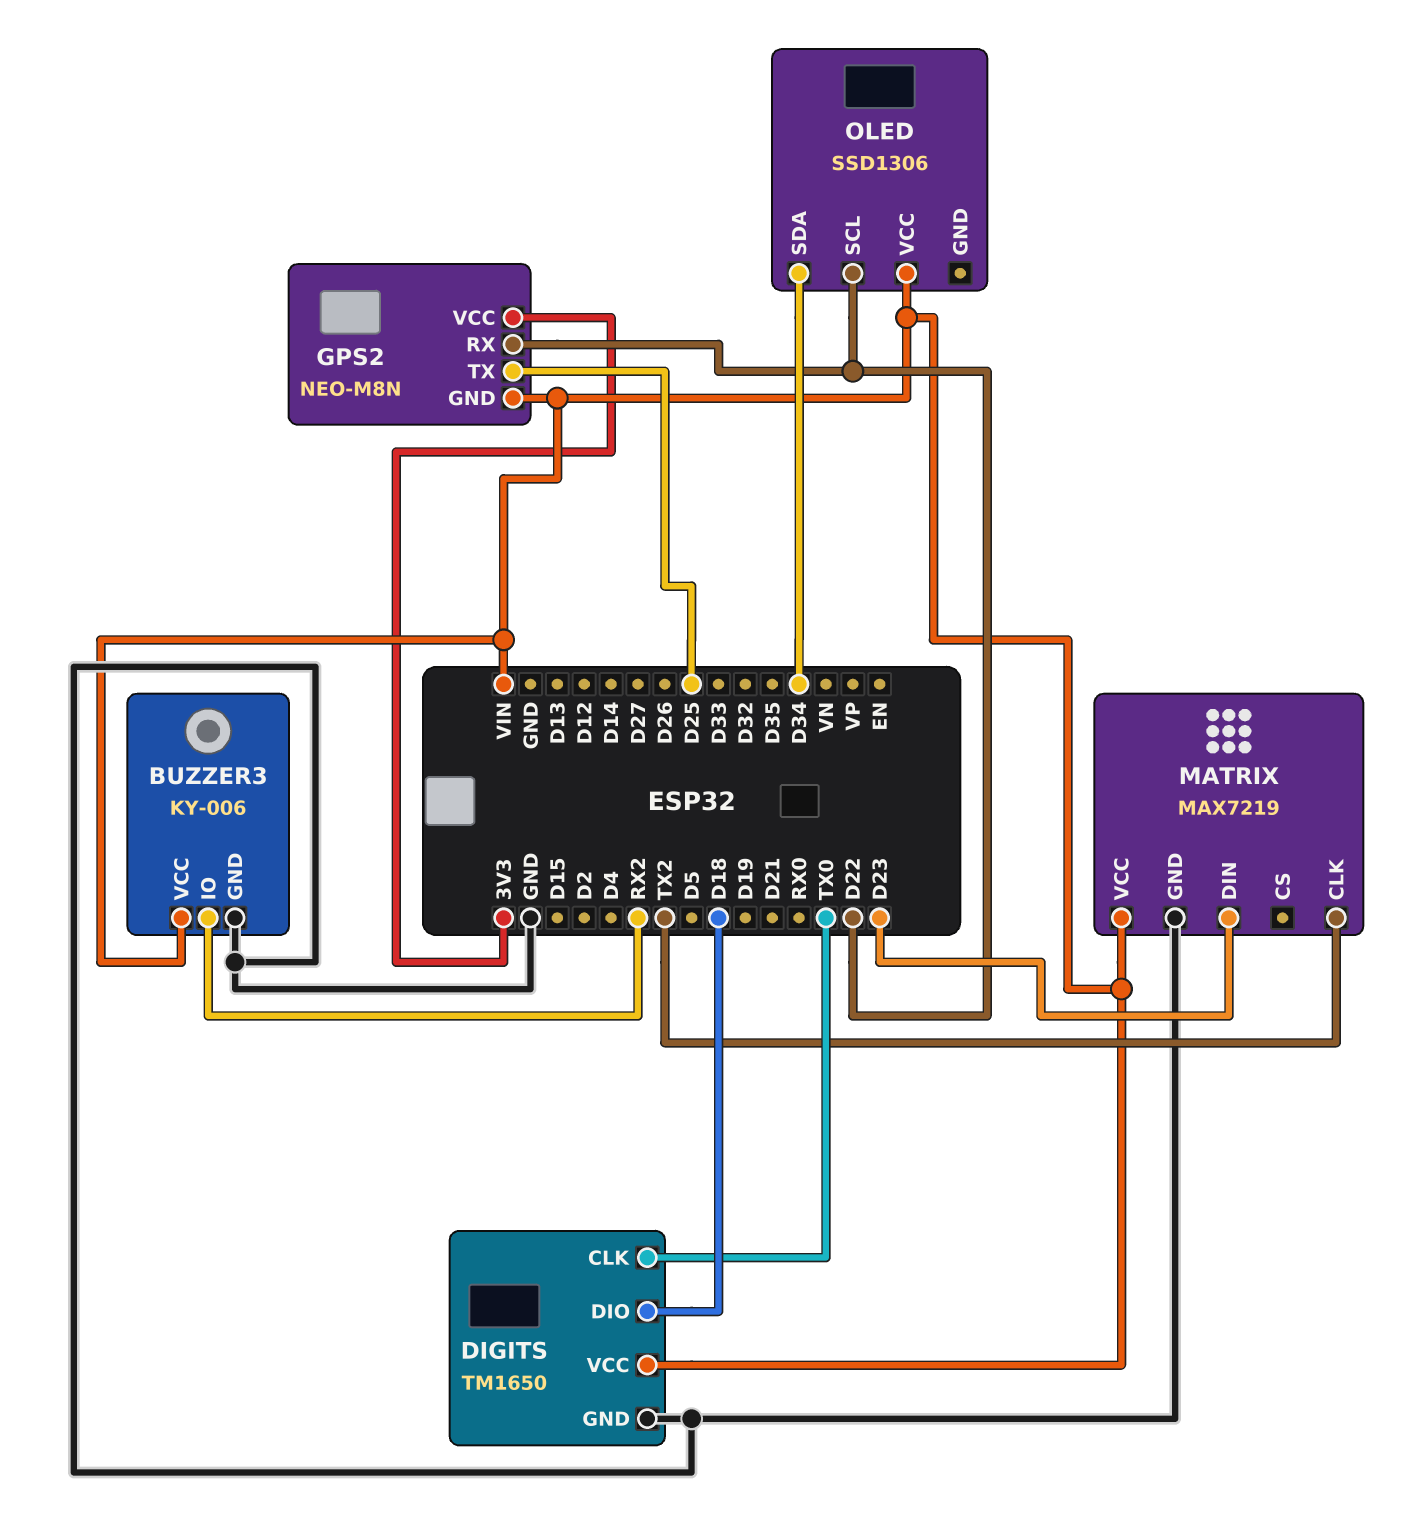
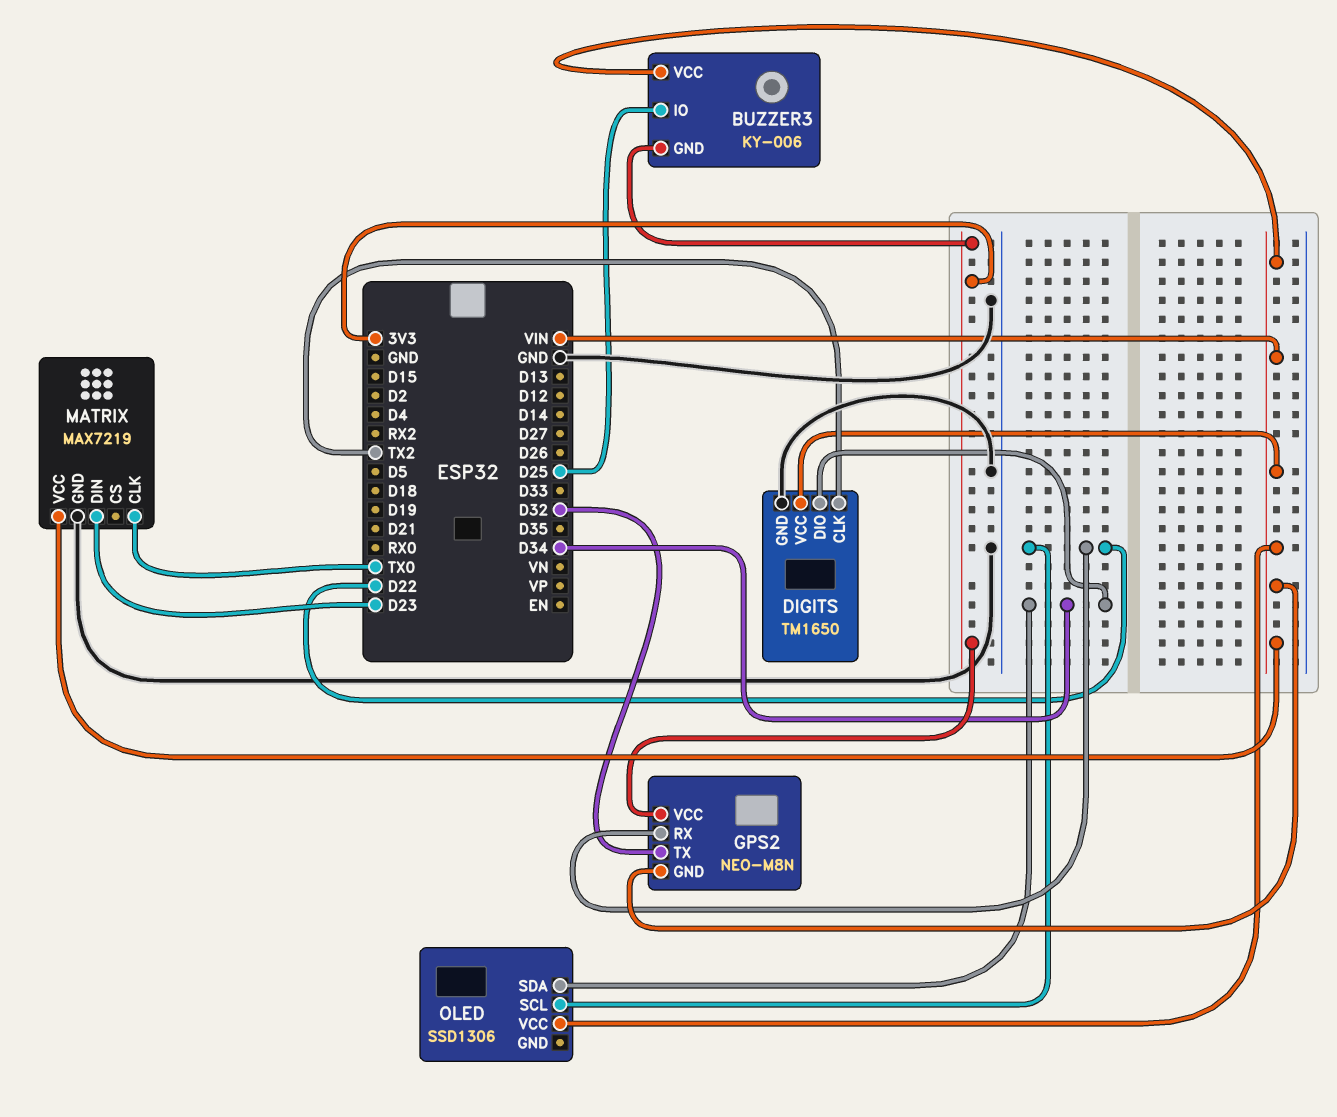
BUZZER3 pin GND: GND -> 3V3
BUZZER3 pin IO: RX2 -> D25
DIGITS pin CLK: TX0 -> TX2
DIGITS pin DIO: D18 -> D34
GPS2 pin TX: D25 -> D32
MATRIX pin CLK: TX2 -> TX0

